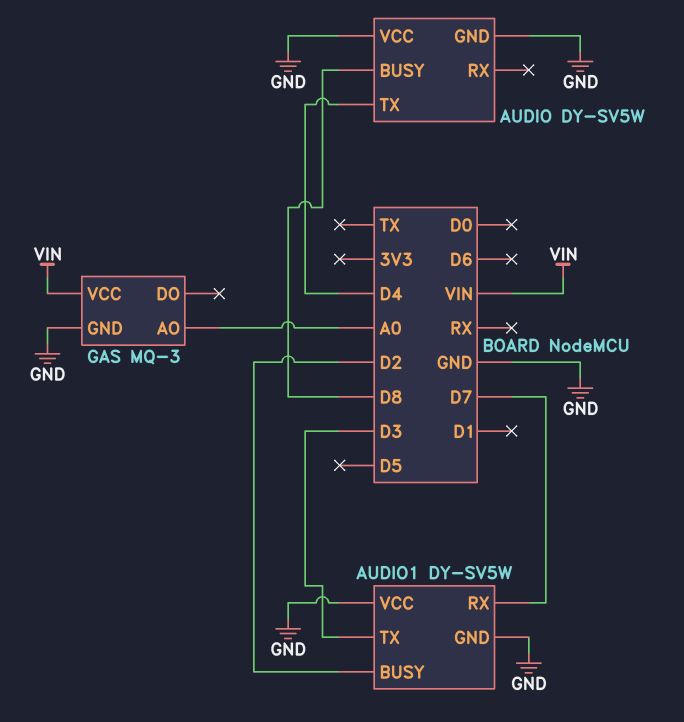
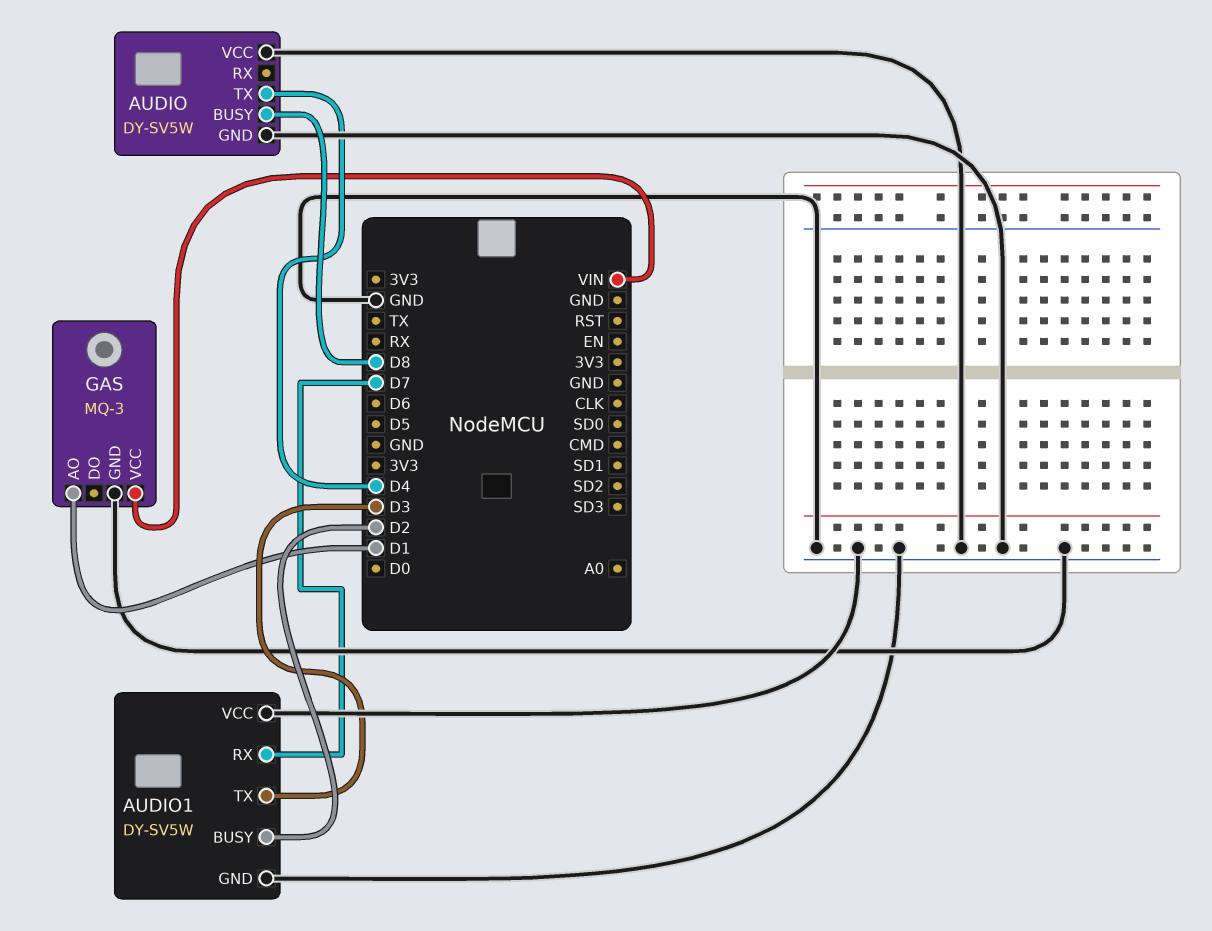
GAS pin AO: A0 -> D1

